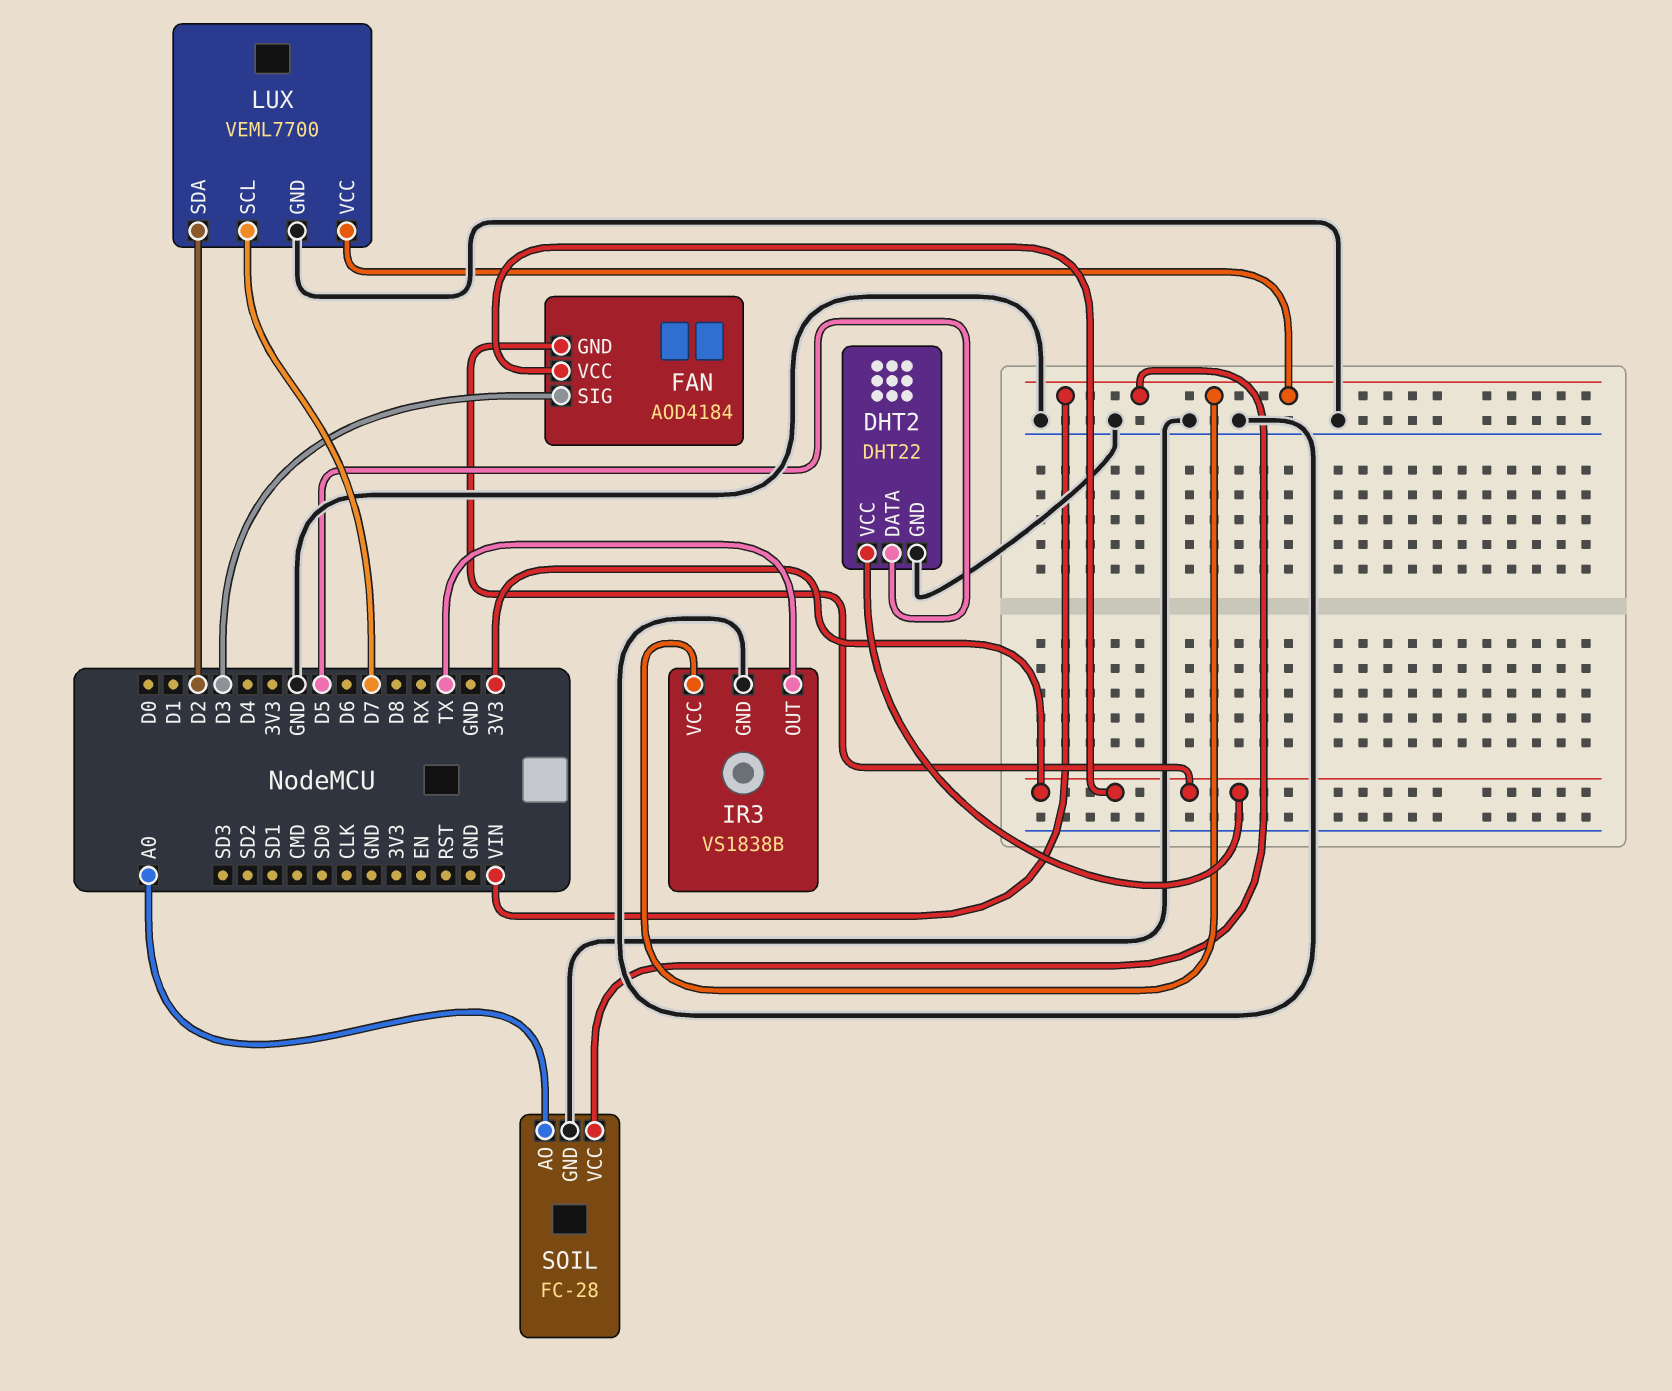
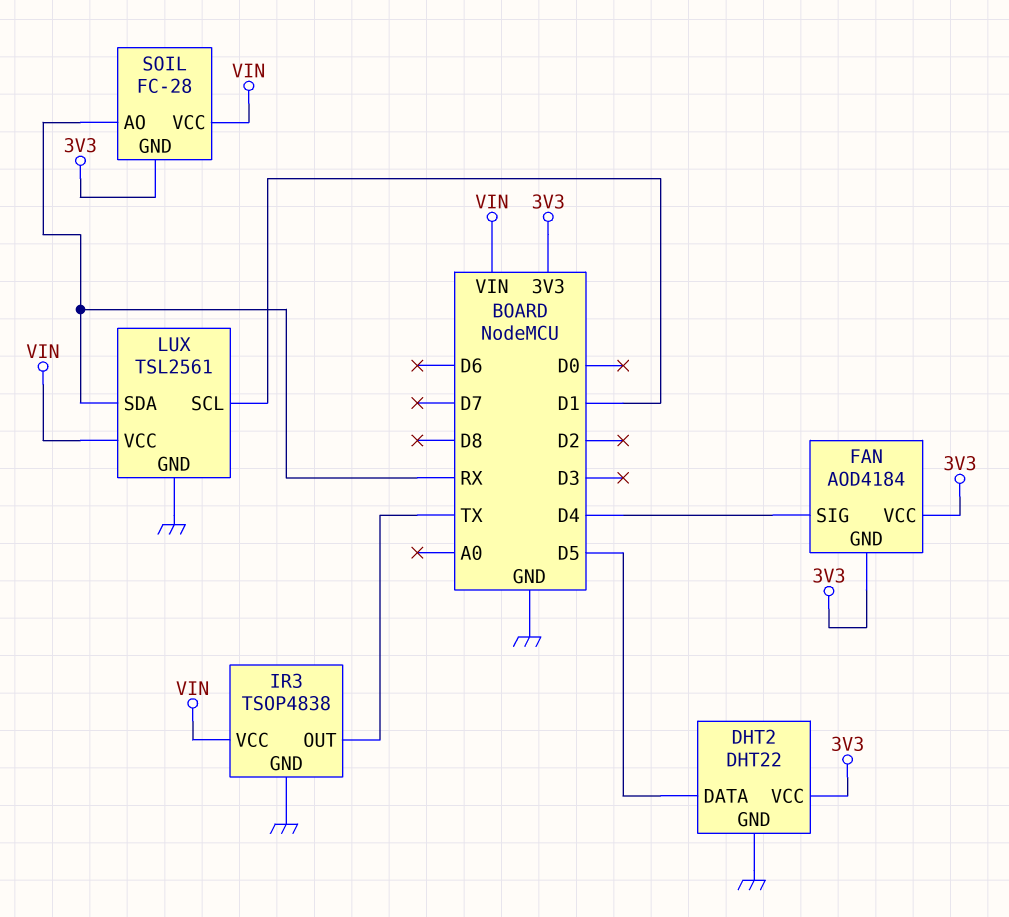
FAN pin SIG: D3 -> D4
IR3: VS1838B -> TSOP4838
LUX: VEML7700 -> TSL2561
LUX pin SCL: D7 -> D1
LUX pin SDA: D2 -> RX
SOIL pin AO: A0 -> RX
SOIL pin GND: GND -> 3V3

